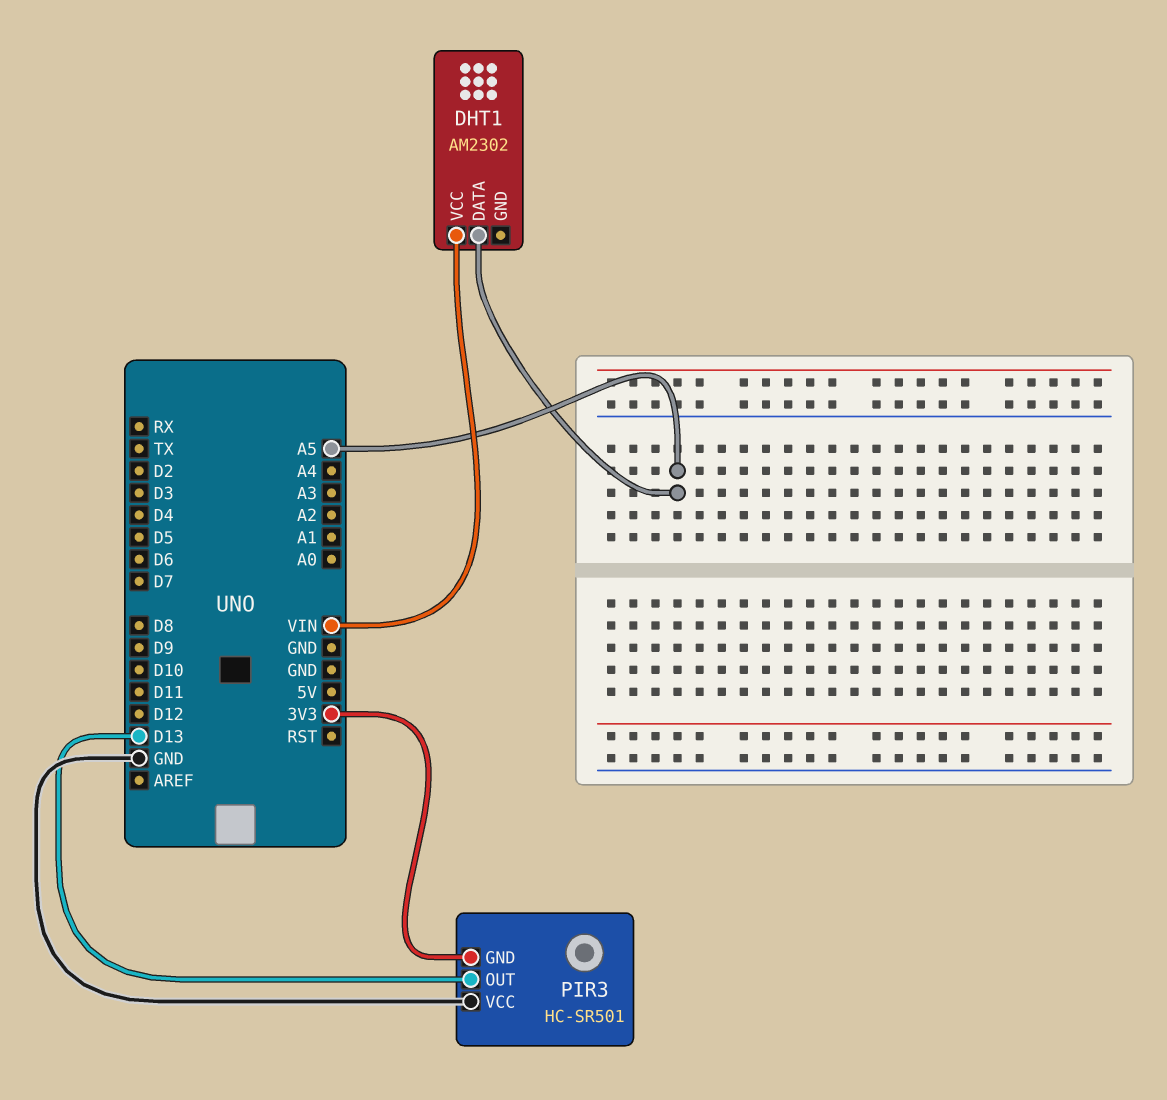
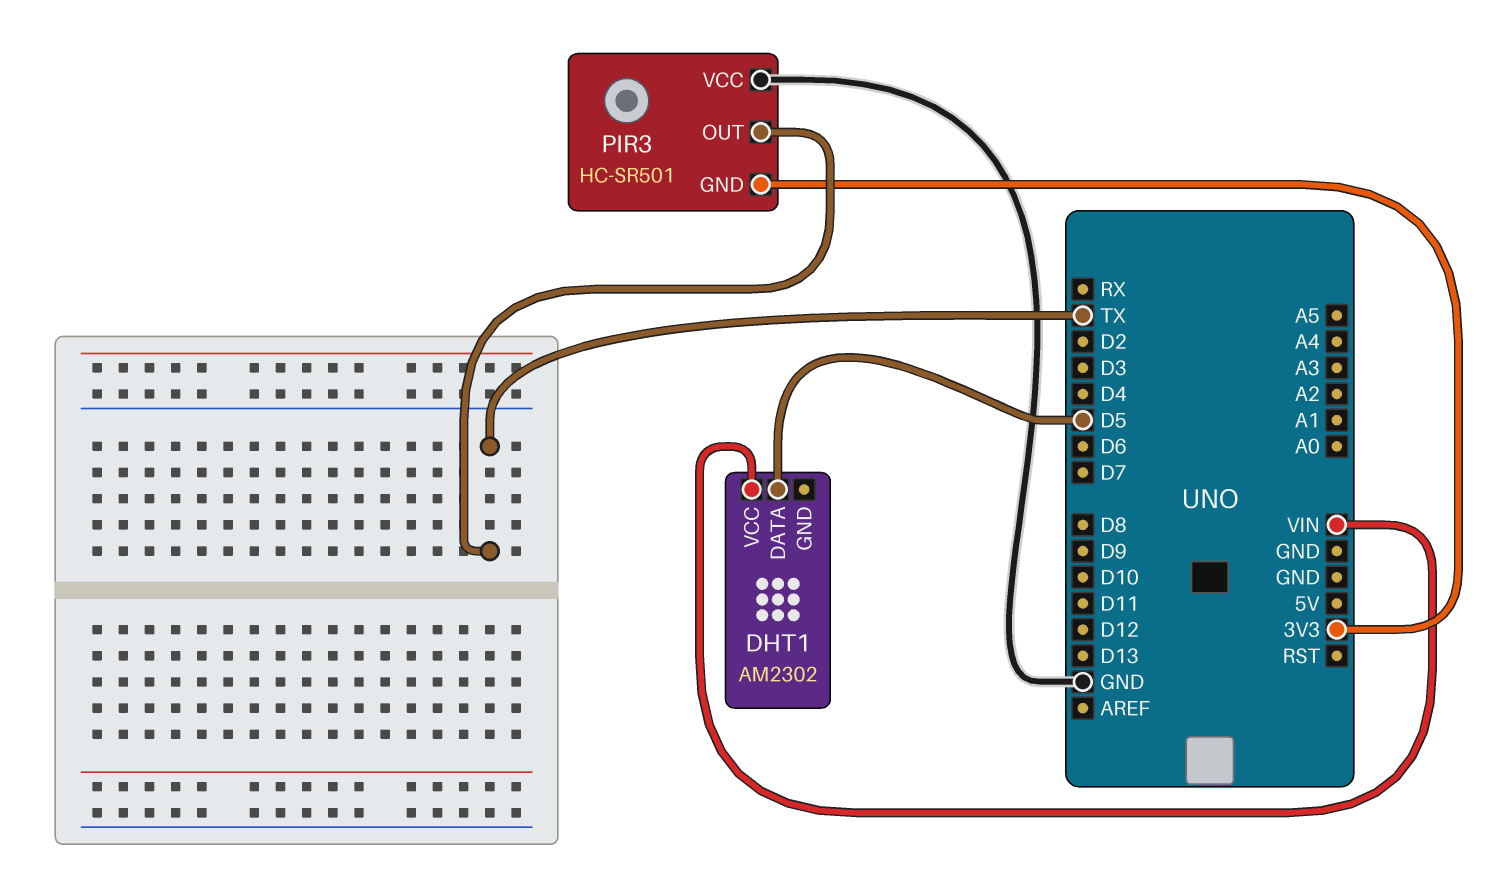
DHT1 pin DATA: A5 -> D5
PIR3 pin OUT: D13 -> TX

